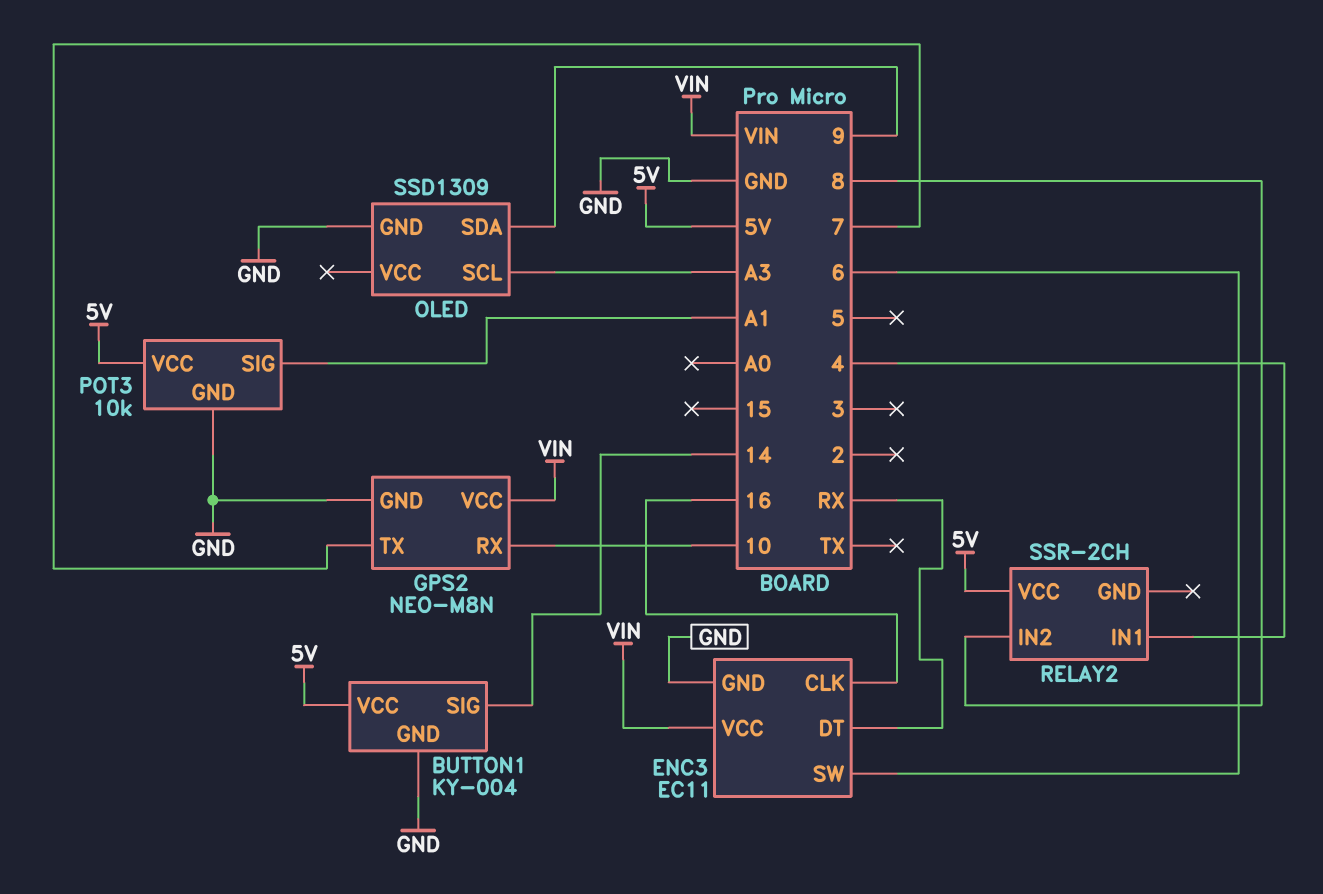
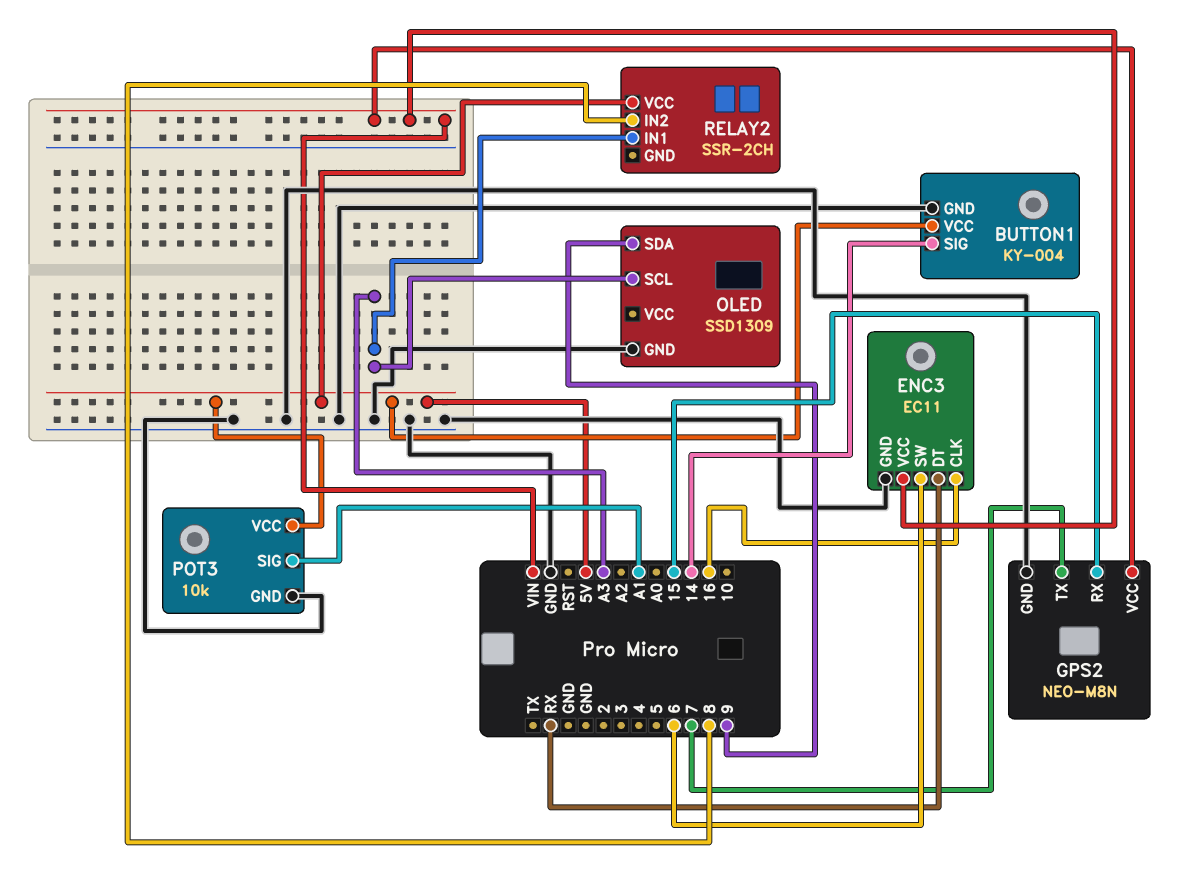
GPS2 pin RX: 10 -> 15
RELAY2 pin IN1: 4 -> A3

